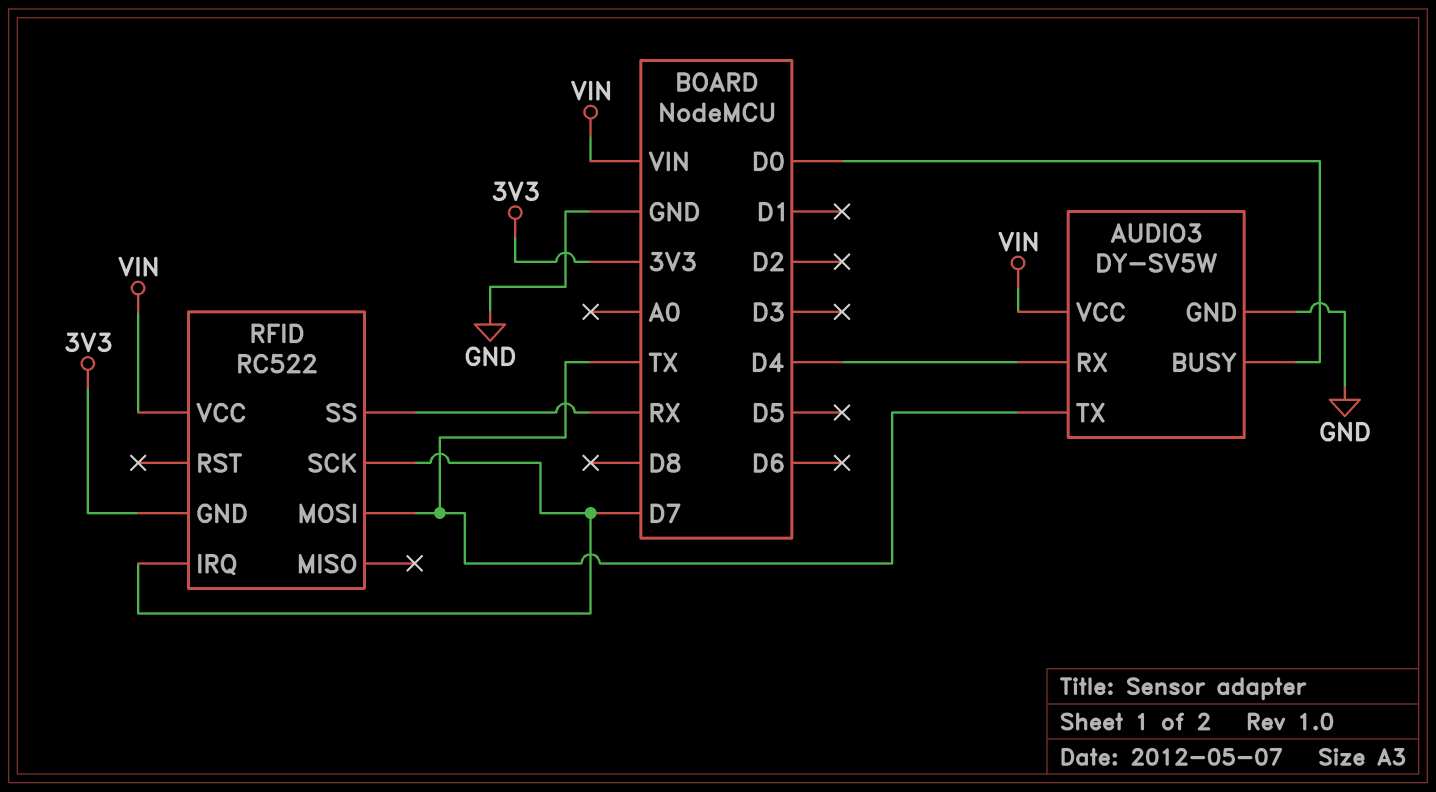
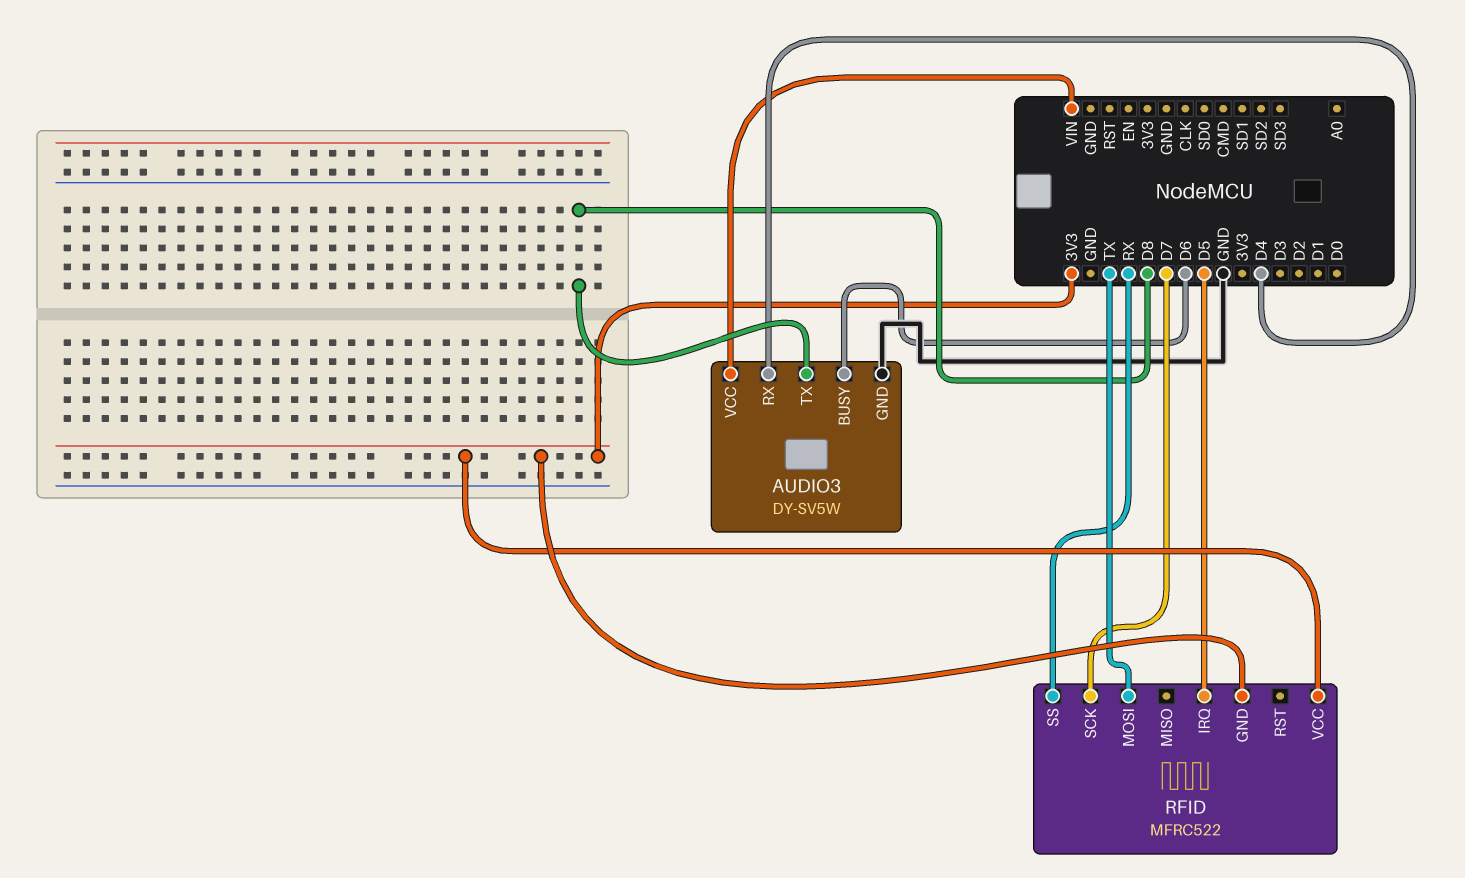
AUDIO3 pin BUSY: D0 -> D6
AUDIO3 pin TX: TX -> D8
RFID: RC522 -> MFRC522
RFID pin IRQ: D7 -> D5
RFID pin VCC: VIN -> 3V3

